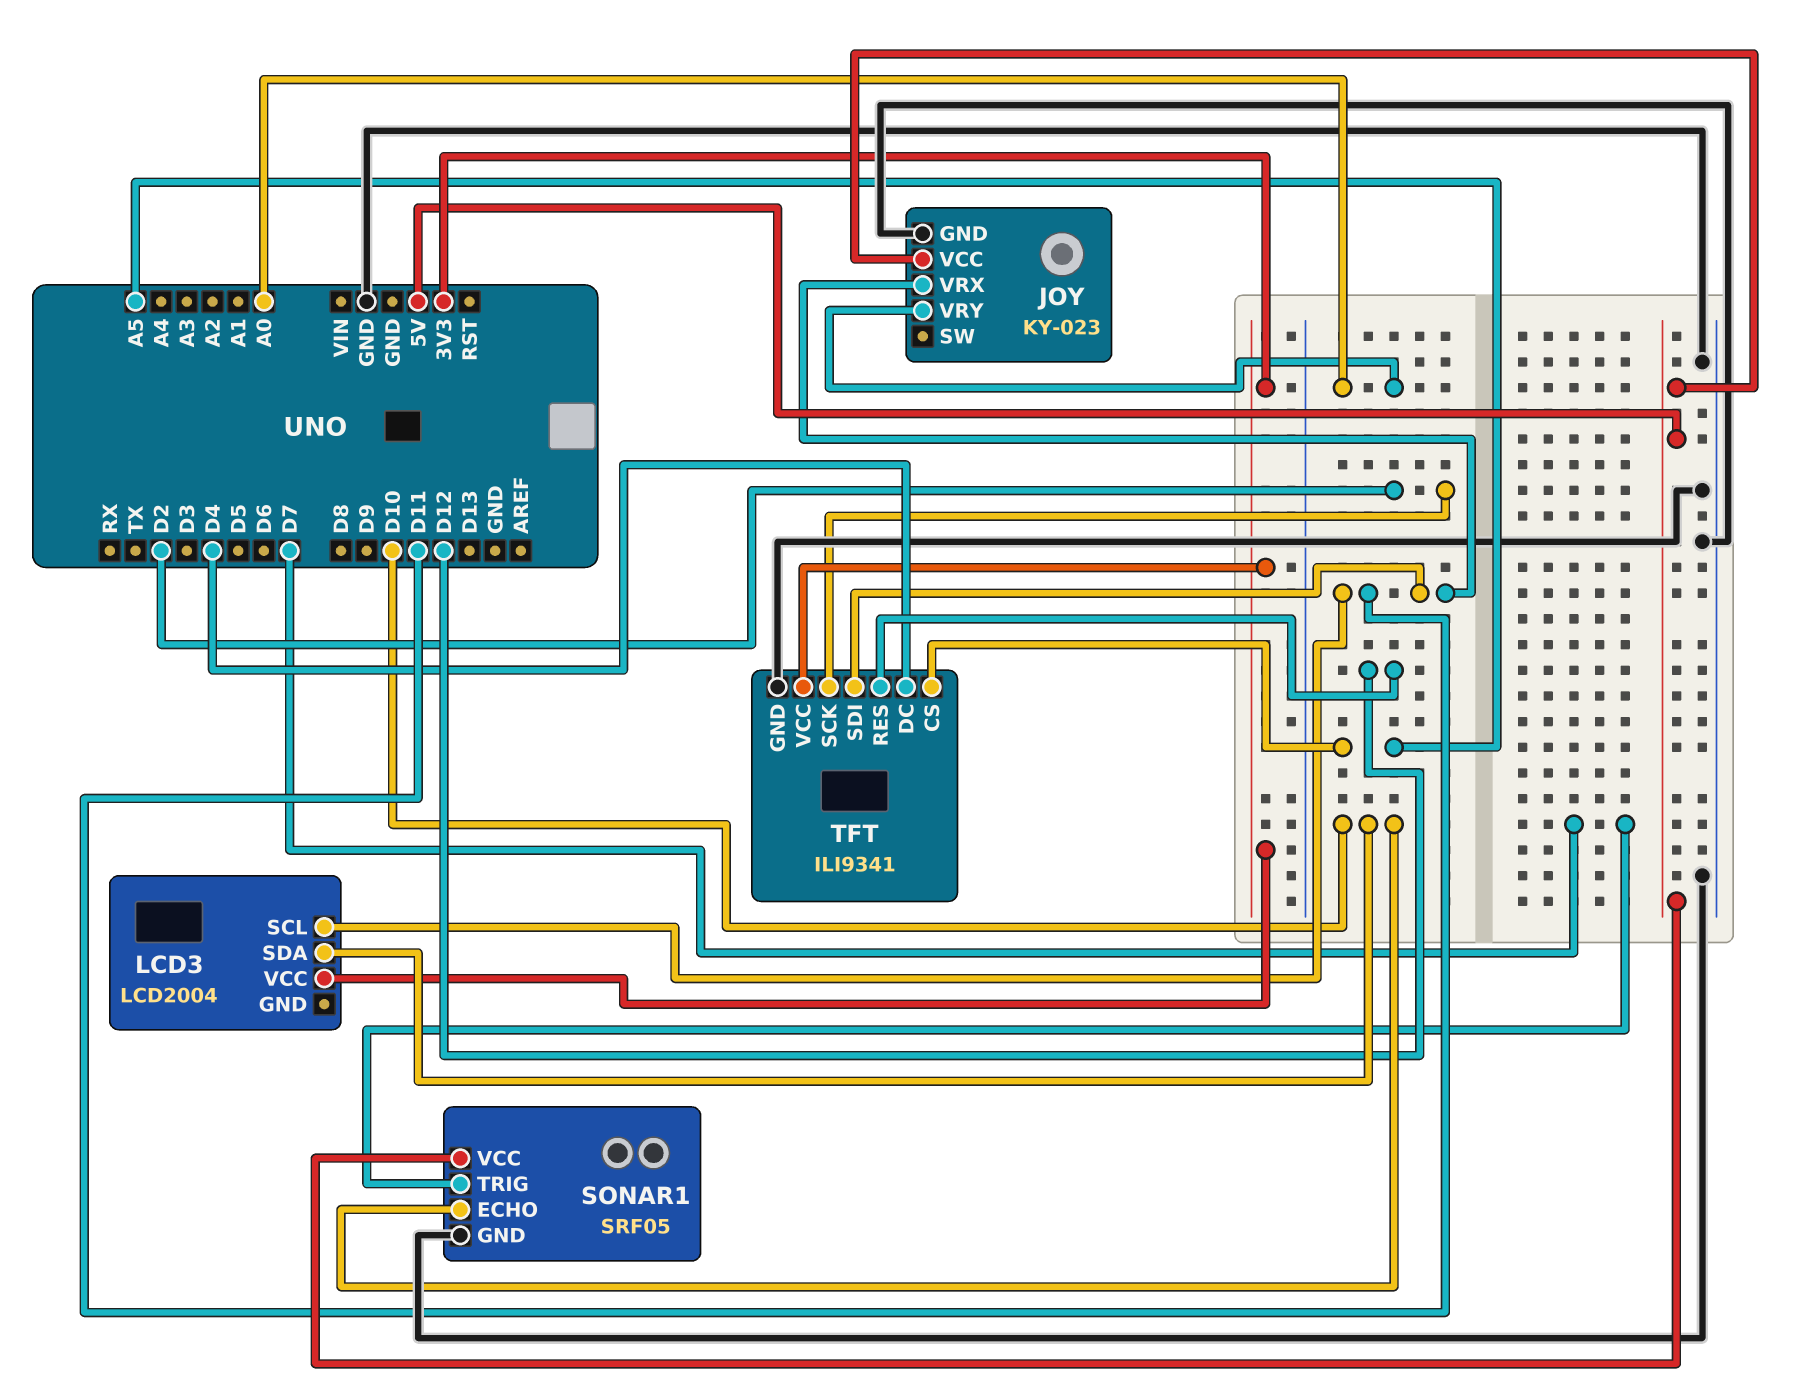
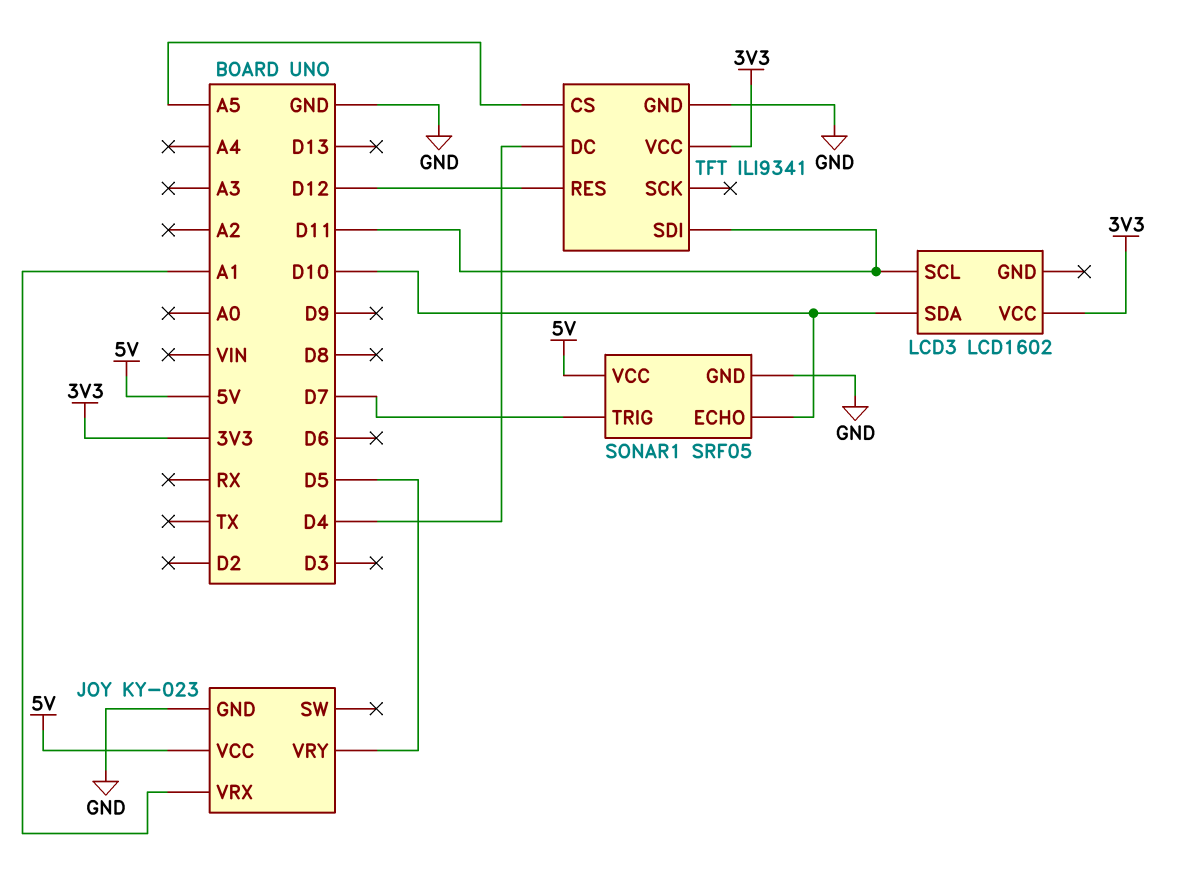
JOY pin VRX: D11 -> A1
JOY pin VRY: A0 -> D5
LCD3: LCD2004 -> LCD1602
TFT pin SCK: D2 -> none

